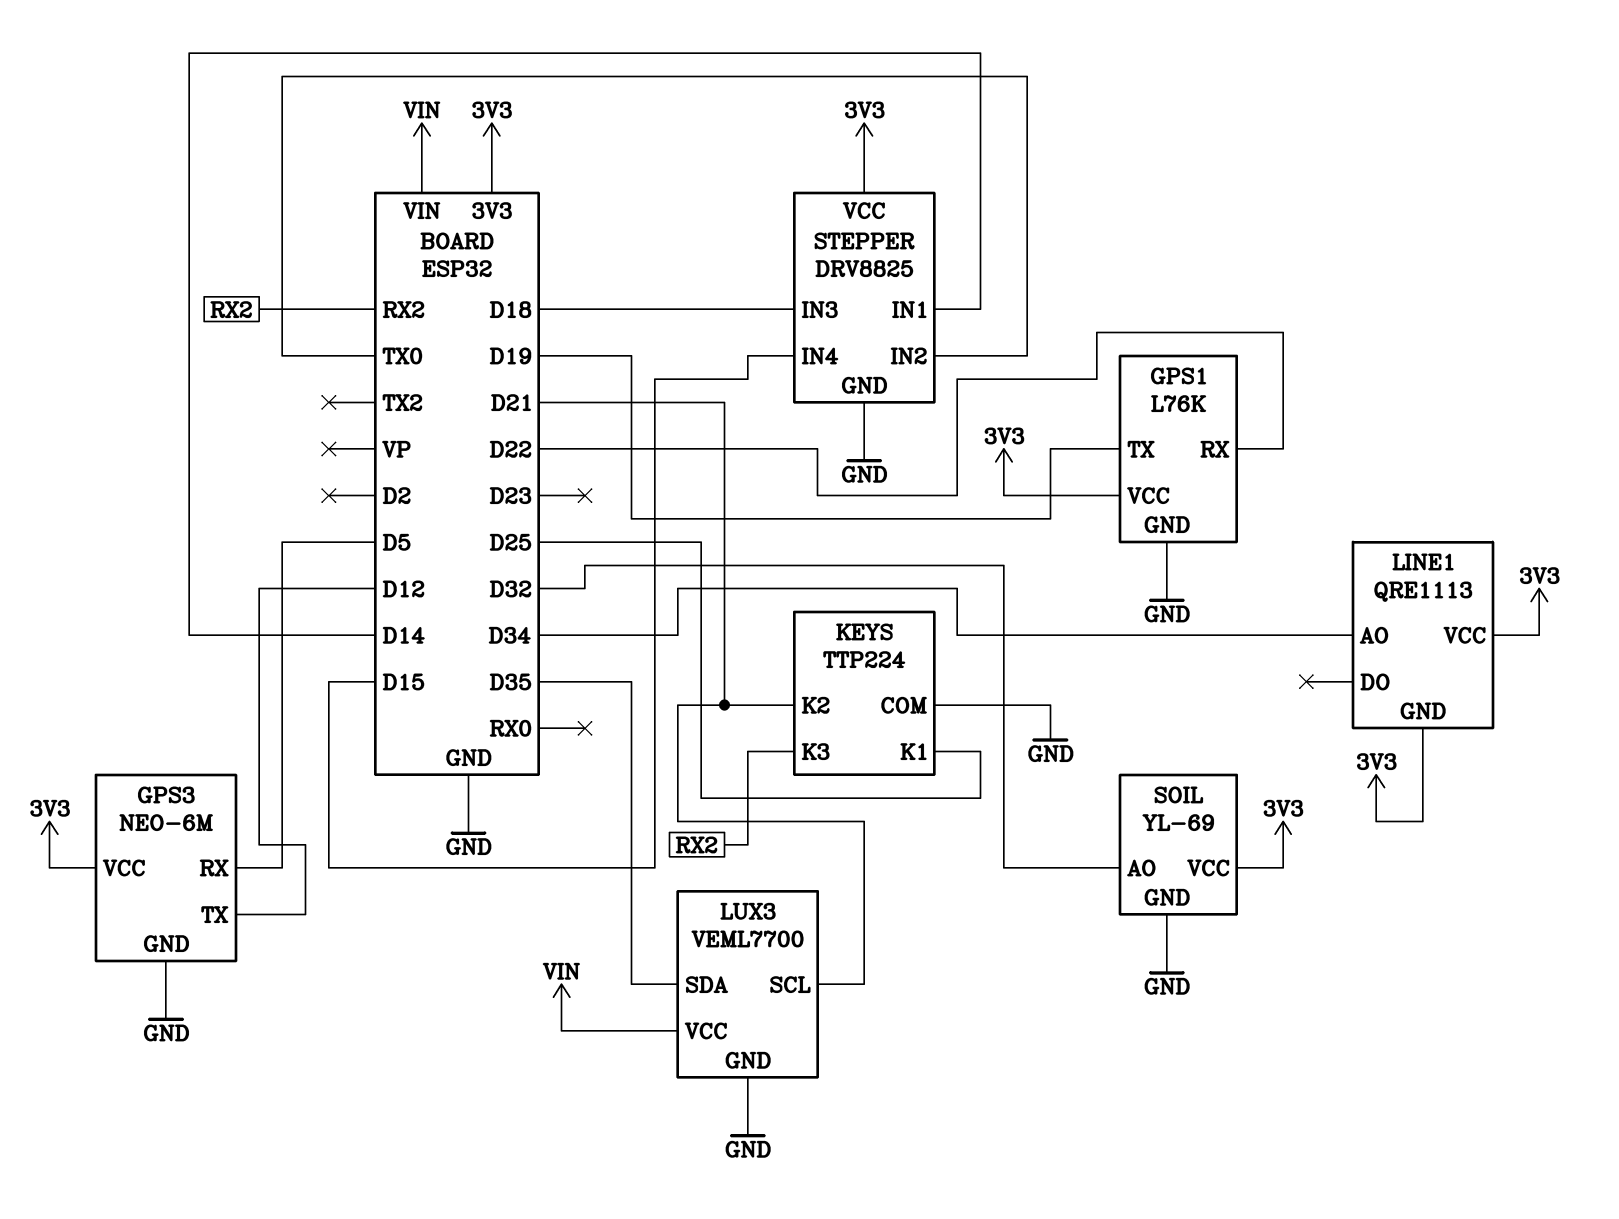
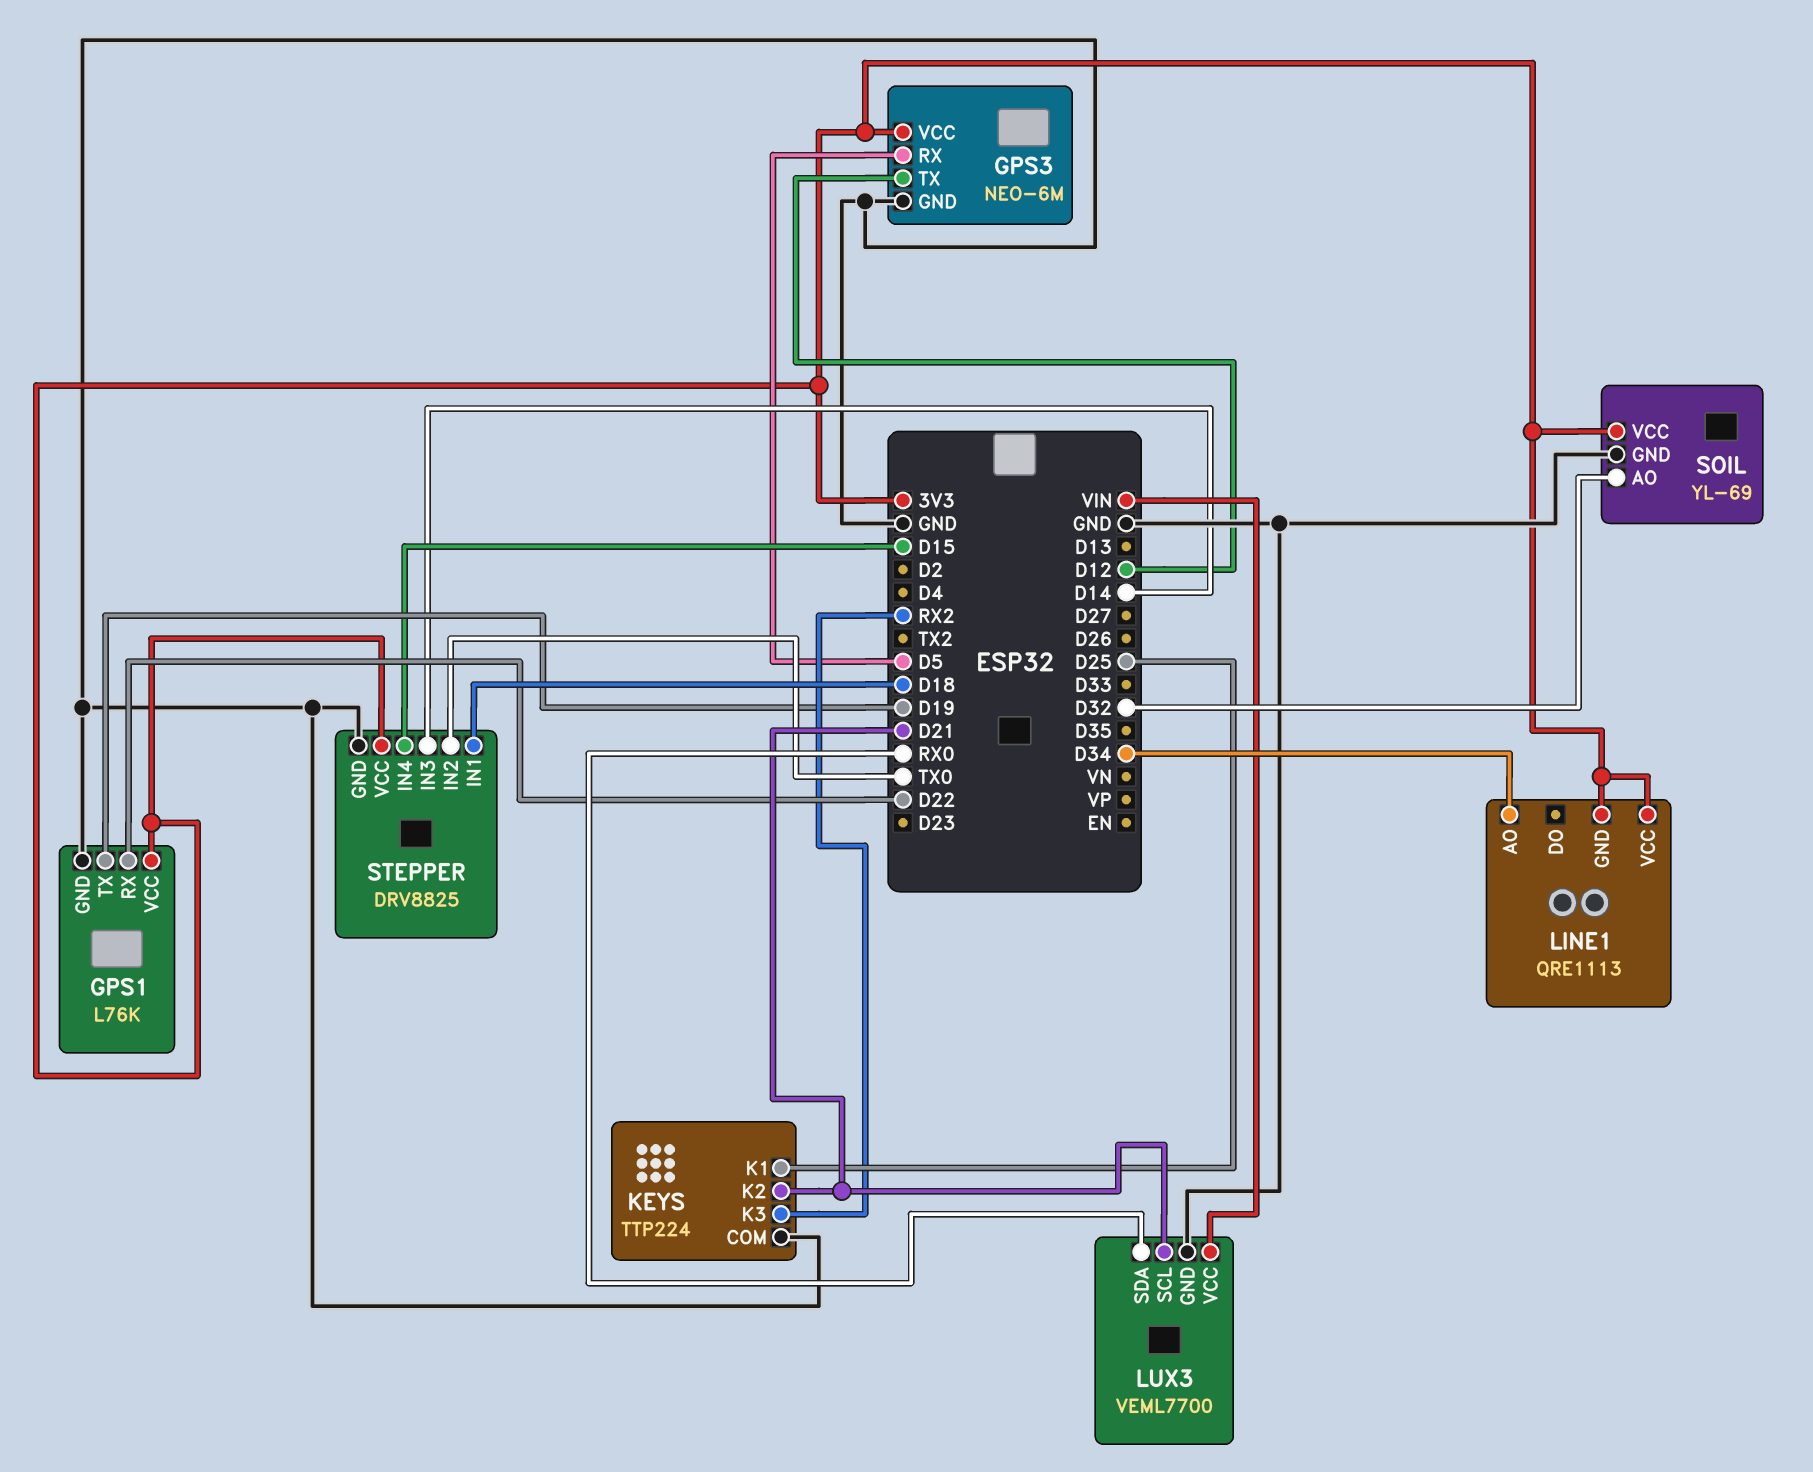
LUX3 pin SDA: D35 -> RX0
STEPPER pin IN1: D14 -> D18
STEPPER pin IN3: D18 -> D14

